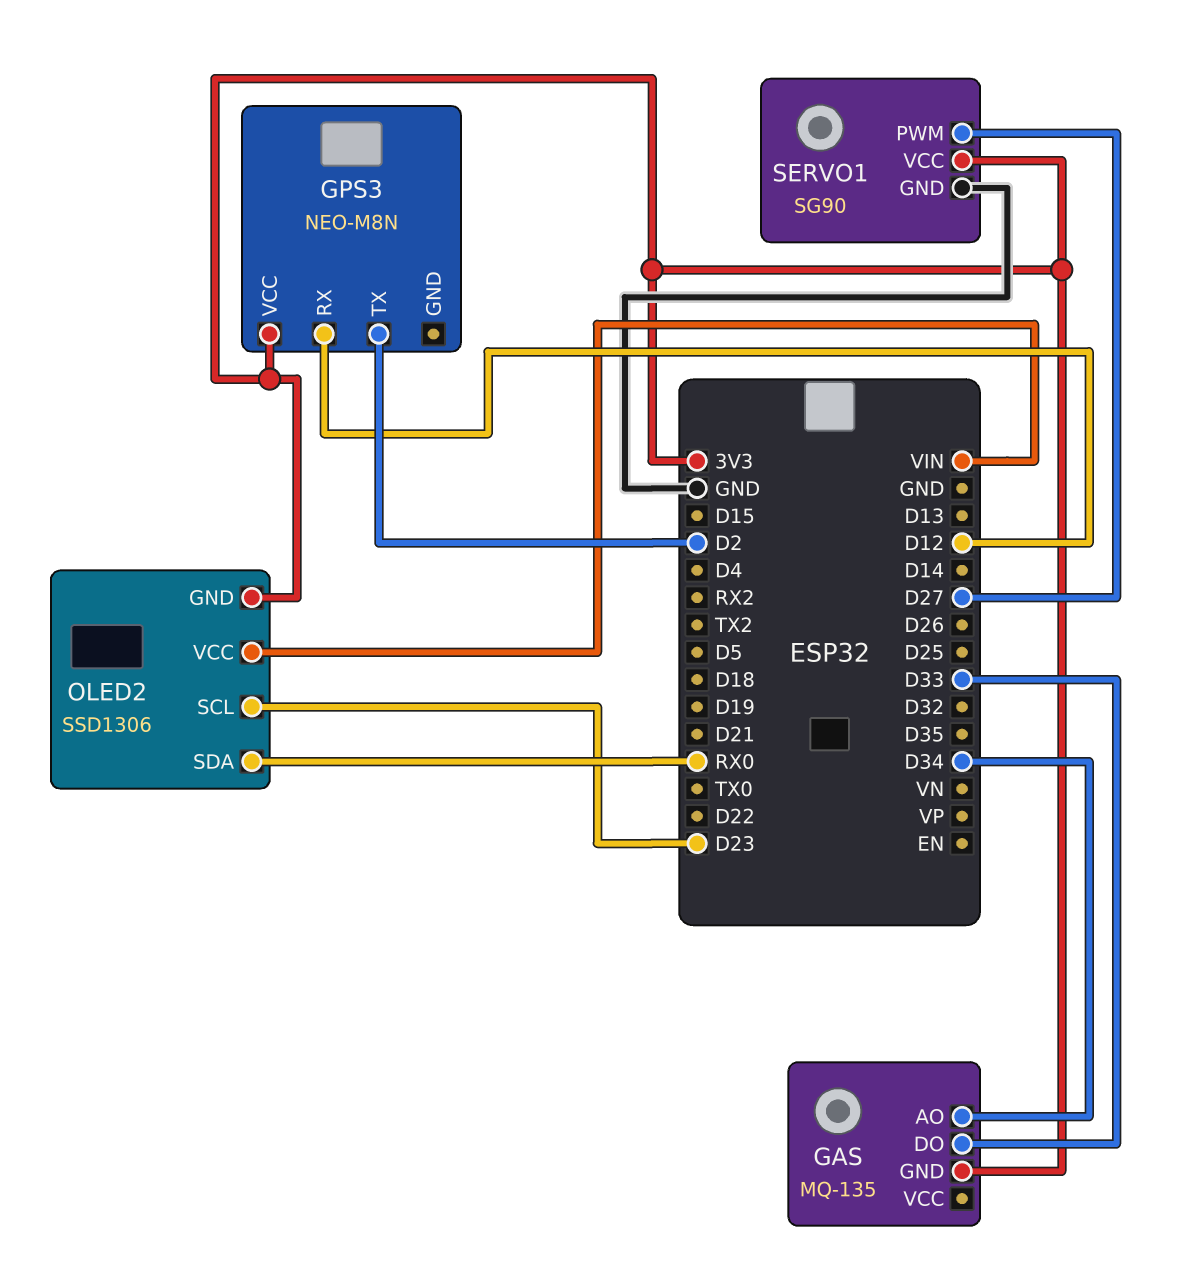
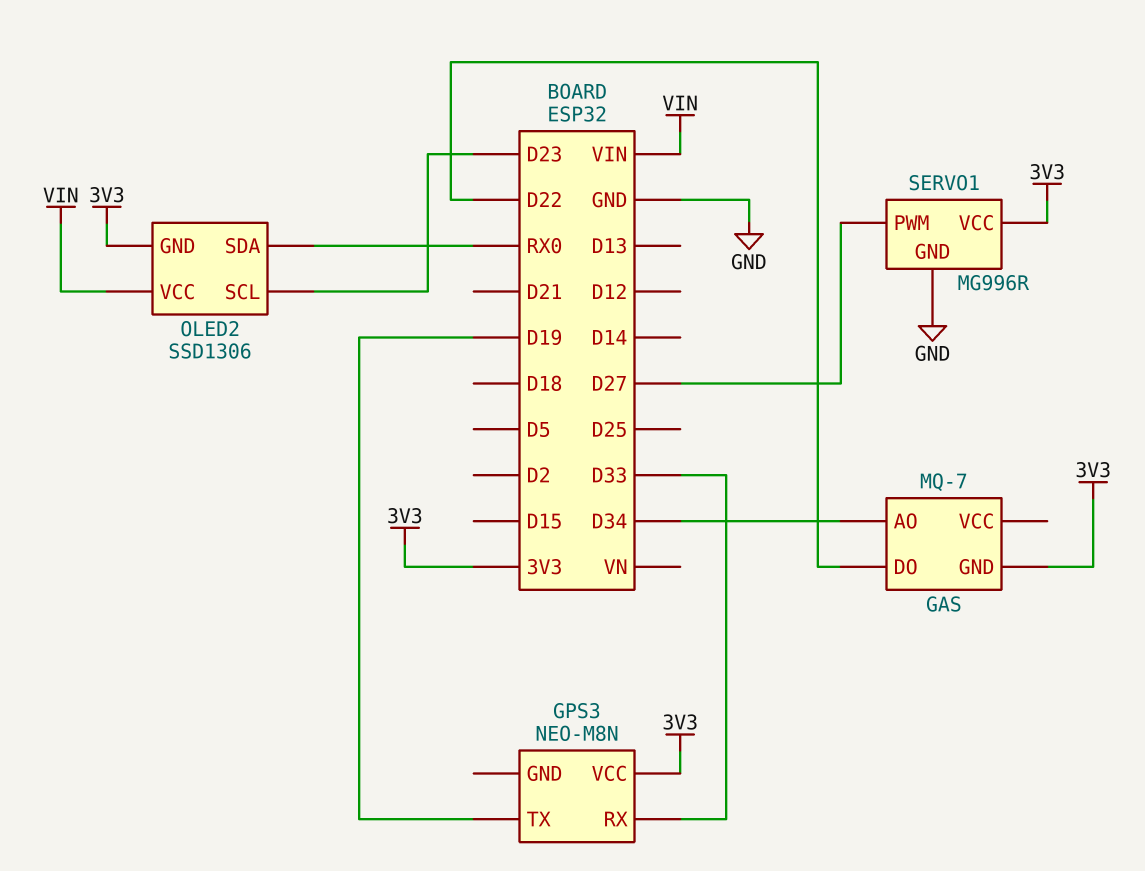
GAS: MQ-135 -> MQ-7
GAS pin DO: D33 -> D22
GPS3 pin RX: D12 -> D33
GPS3 pin TX: D2 -> D19
SERVO1: SG90 -> MG996R

